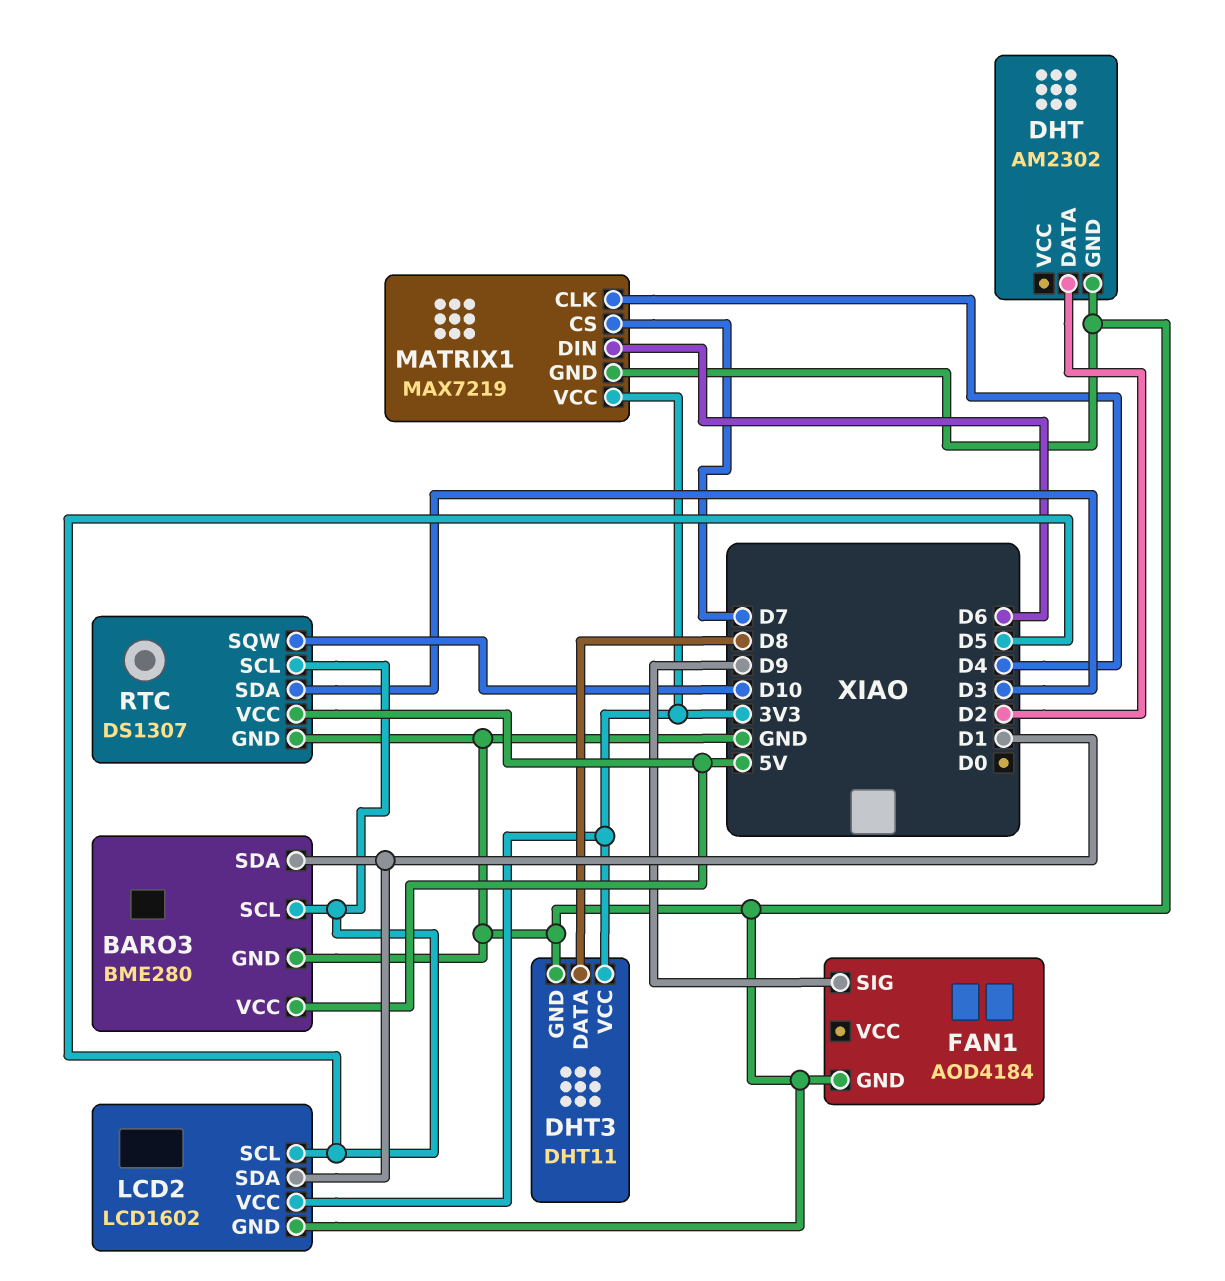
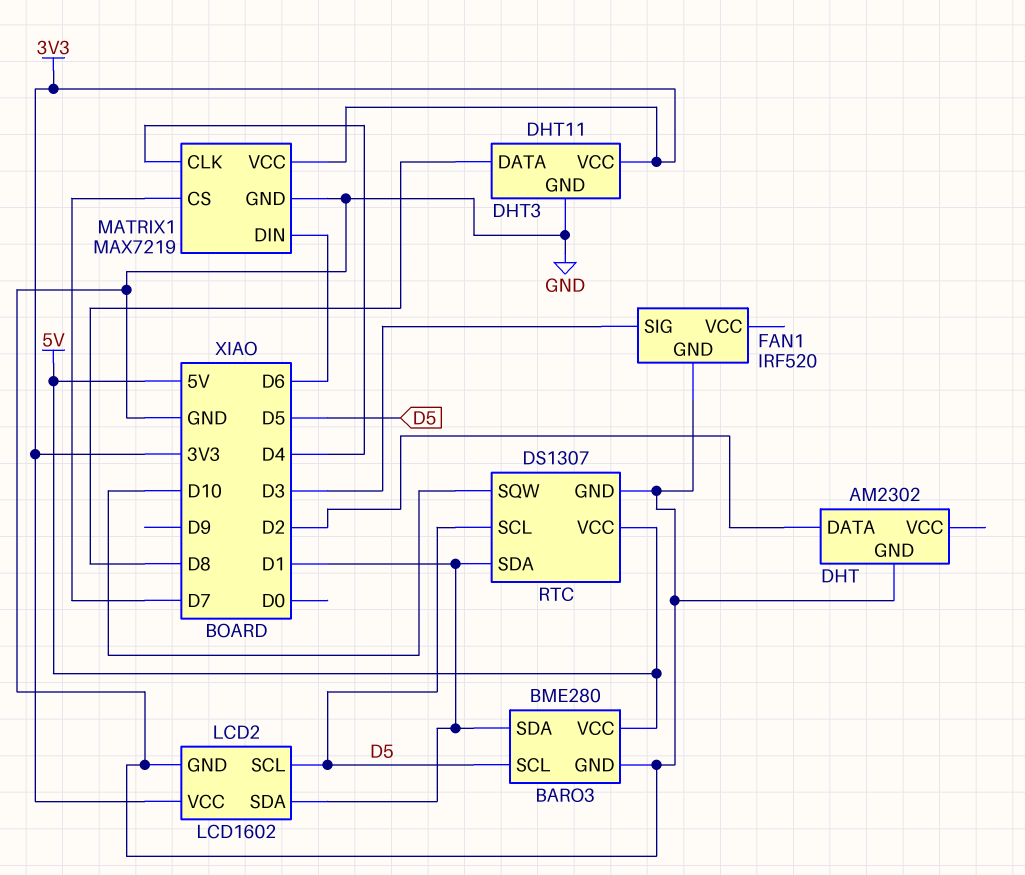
FAN1: AOD4184 -> IRF520
FAN1 pin SIG: D9 -> D3
RTC pin SDA: D3 -> D1

